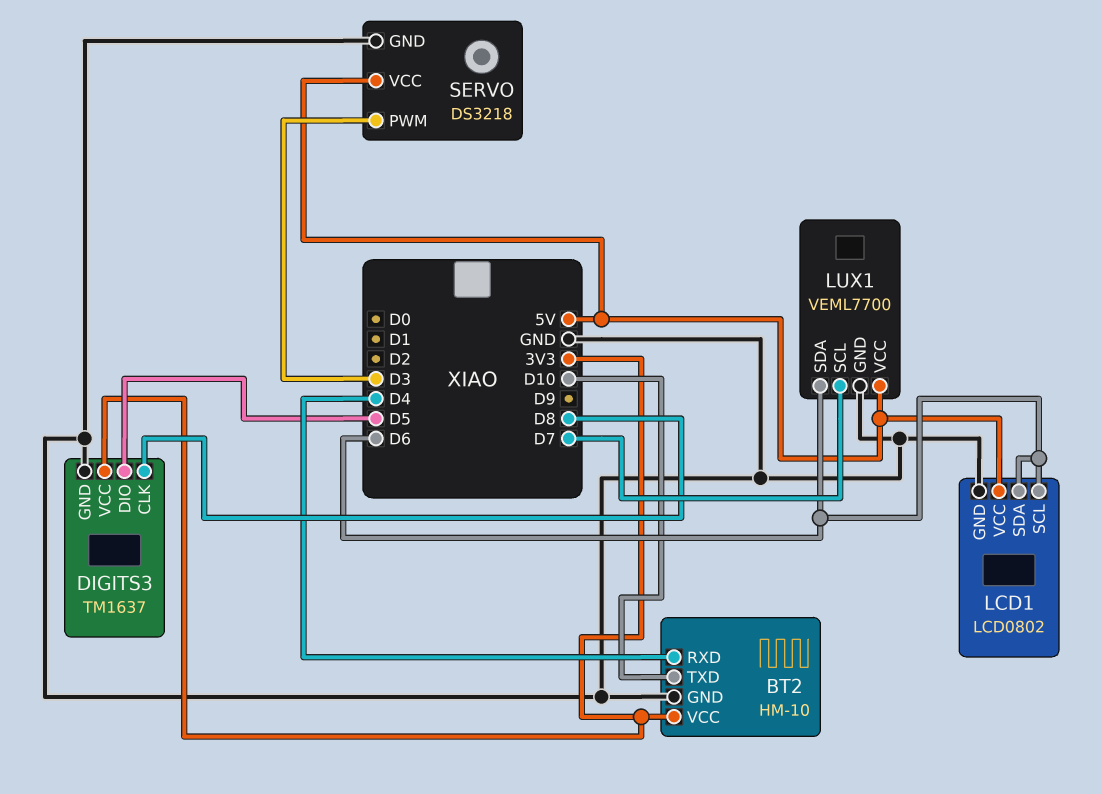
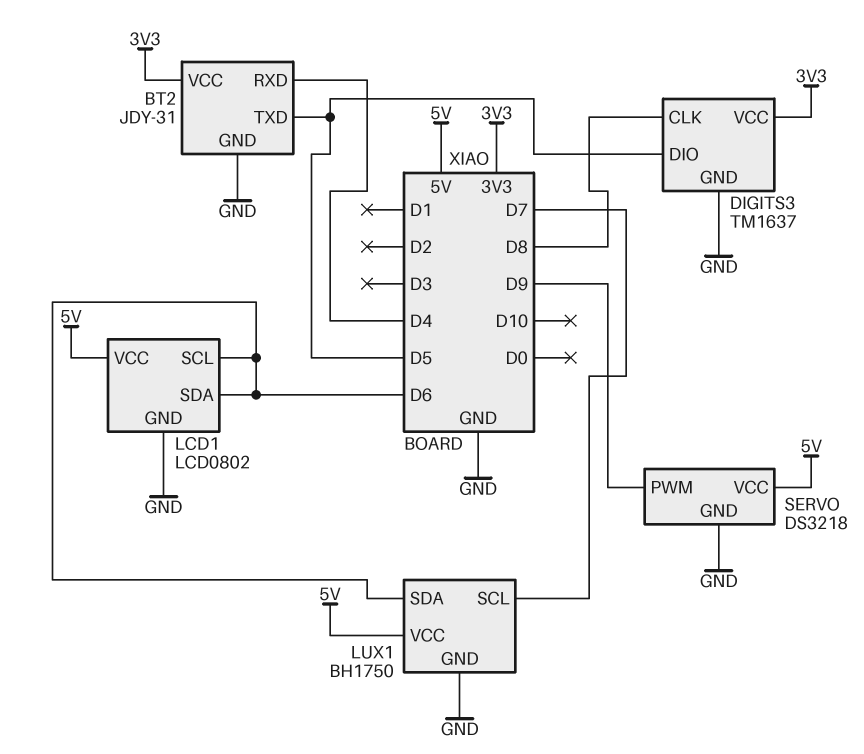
BT2: HM-10 -> JDY-31
BT2 pin TXD: D10 -> D5
LUX1: VEML7700 -> BH1750
SERVO pin PWM: D3 -> D9

